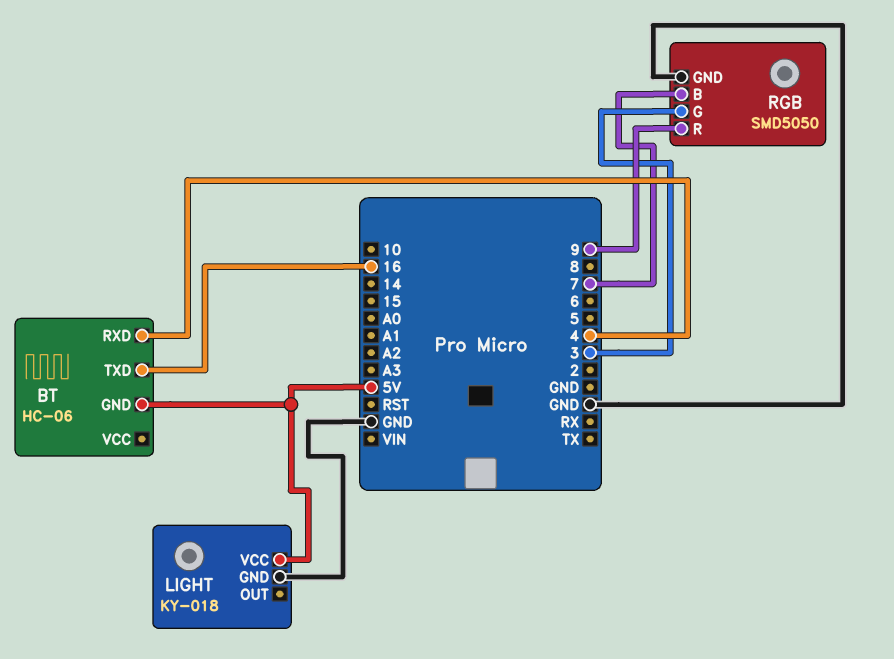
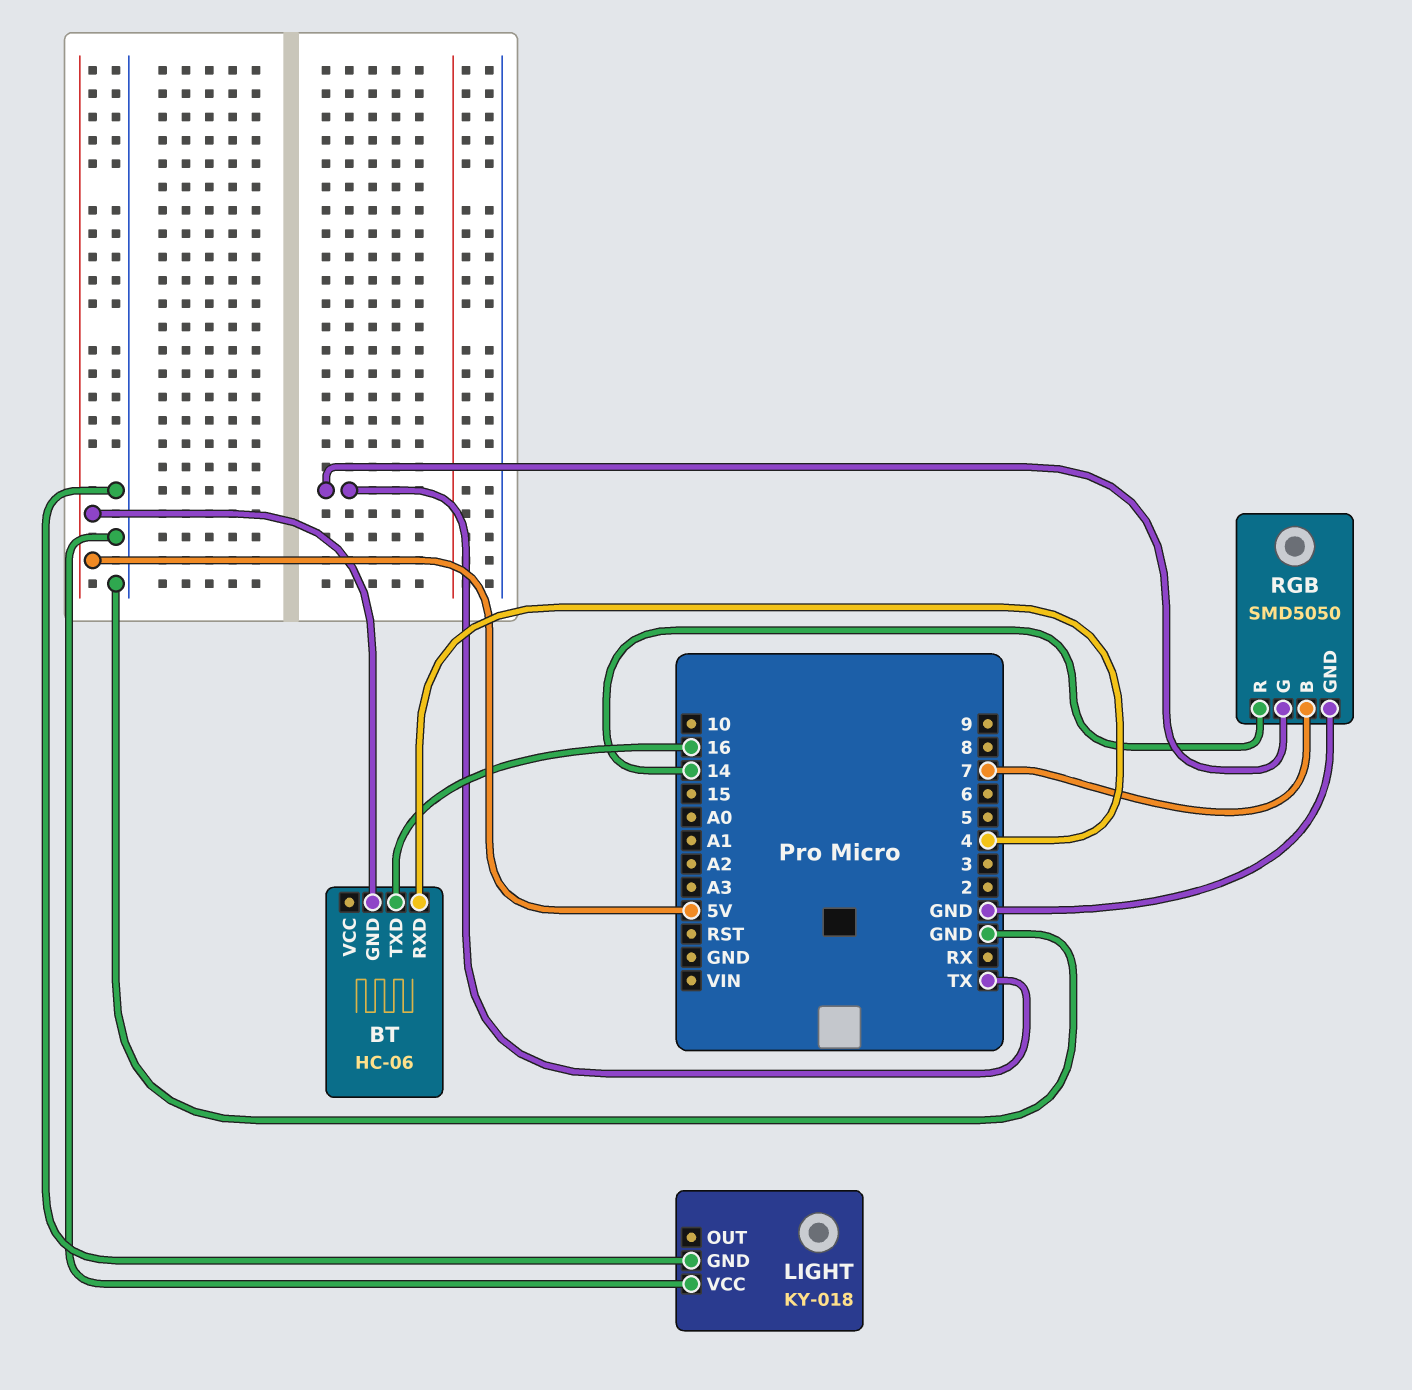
LIGHT pin VCC: 5V -> GND
RGB pin G: 3 -> TX
RGB pin R: 9 -> 14

